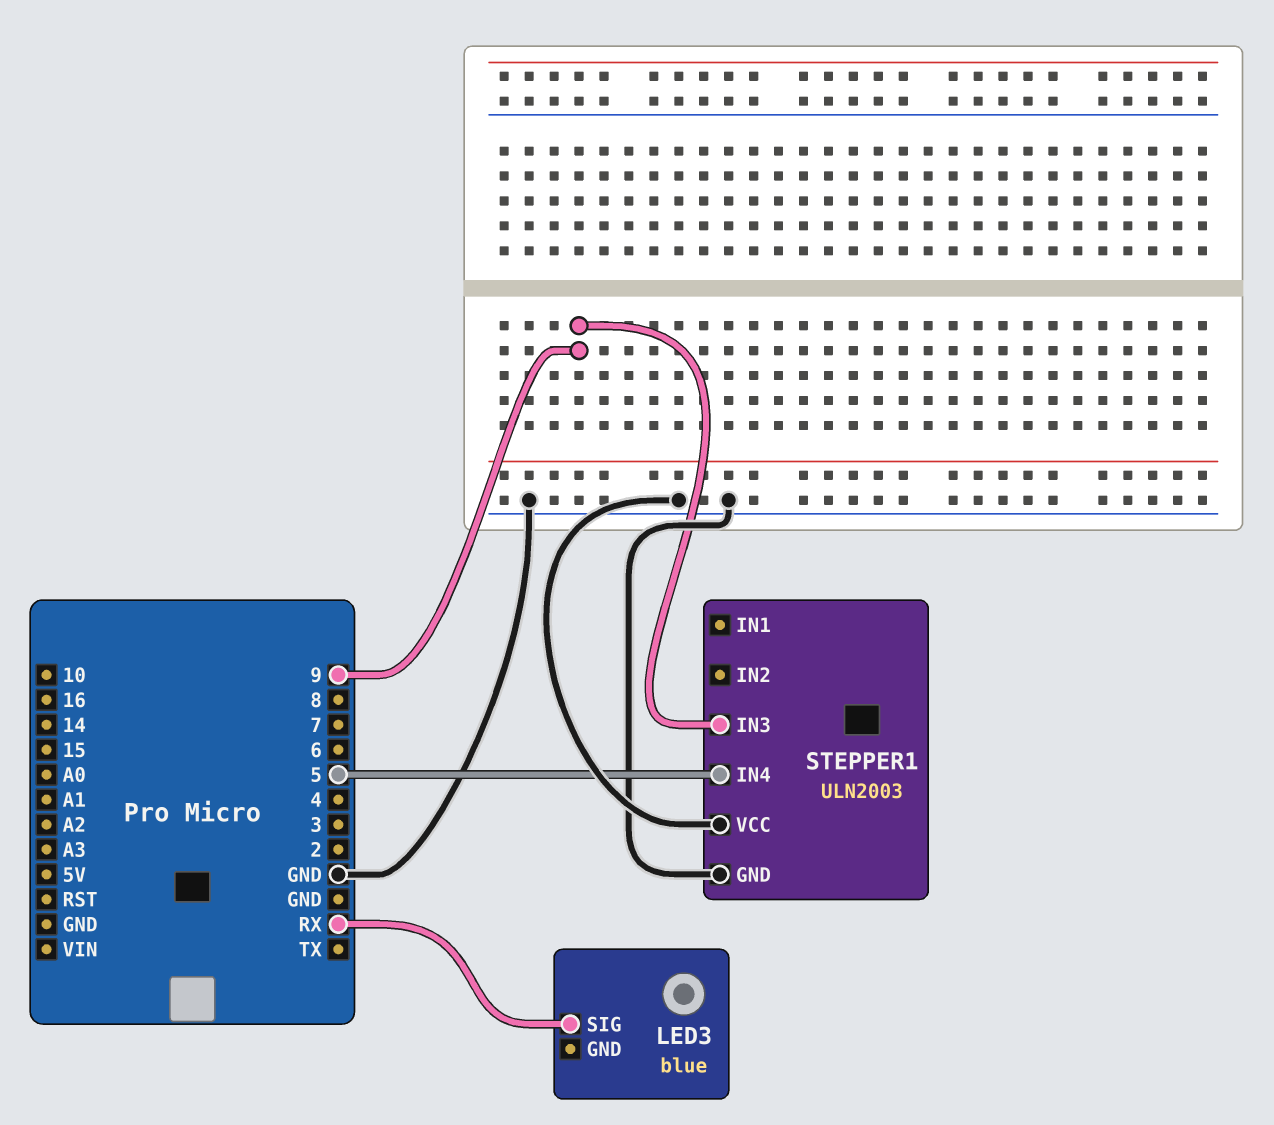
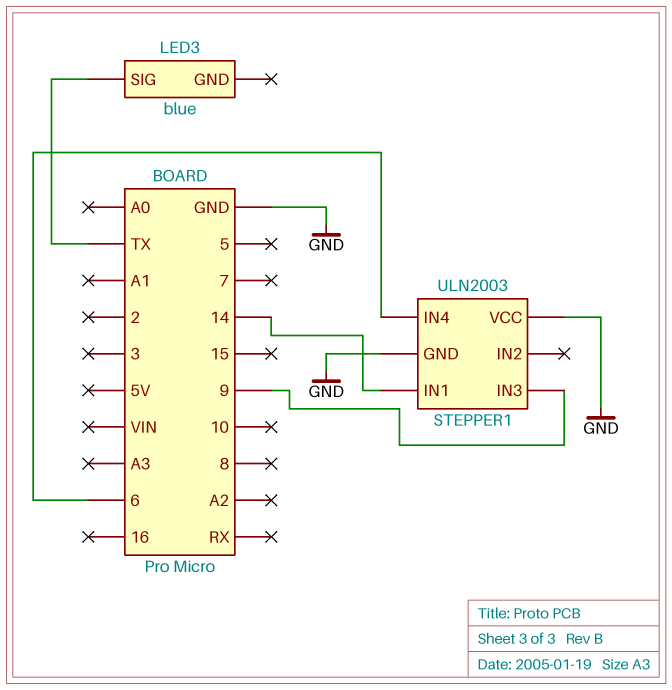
LED3 pin SIG: RX -> TX
STEPPER1 pin IN1: none -> 14
STEPPER1 pin IN4: 5 -> 6

